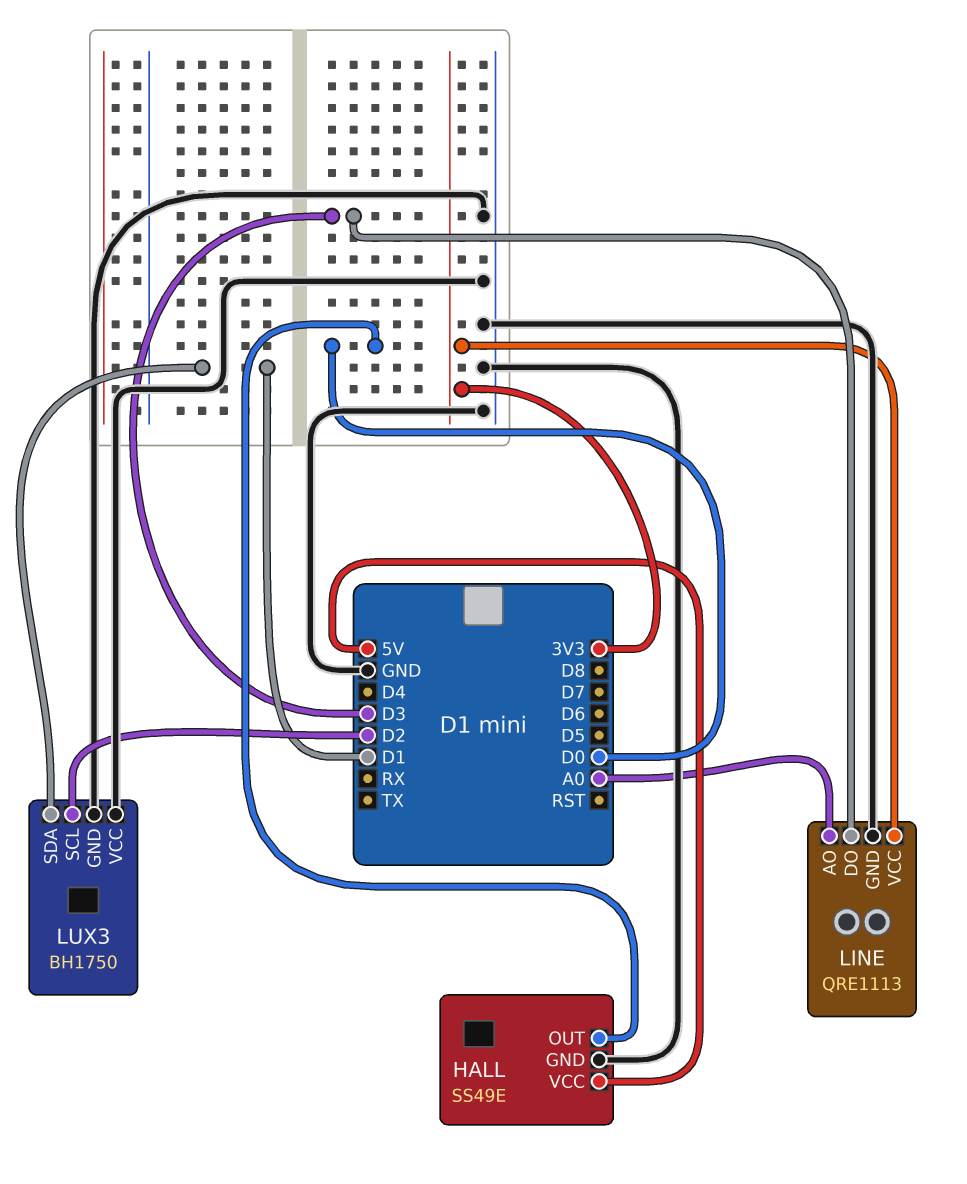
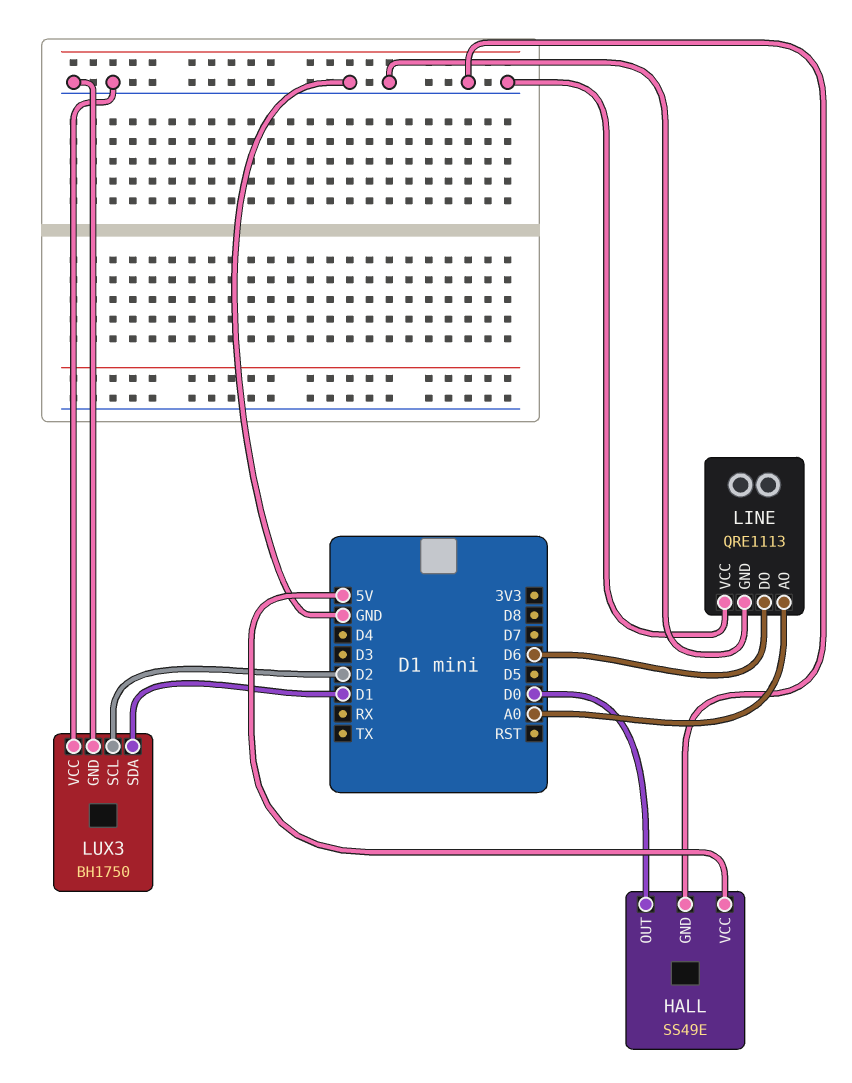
LINE pin DO: D3 -> D6
LINE pin VCC: 3V3 -> GND

